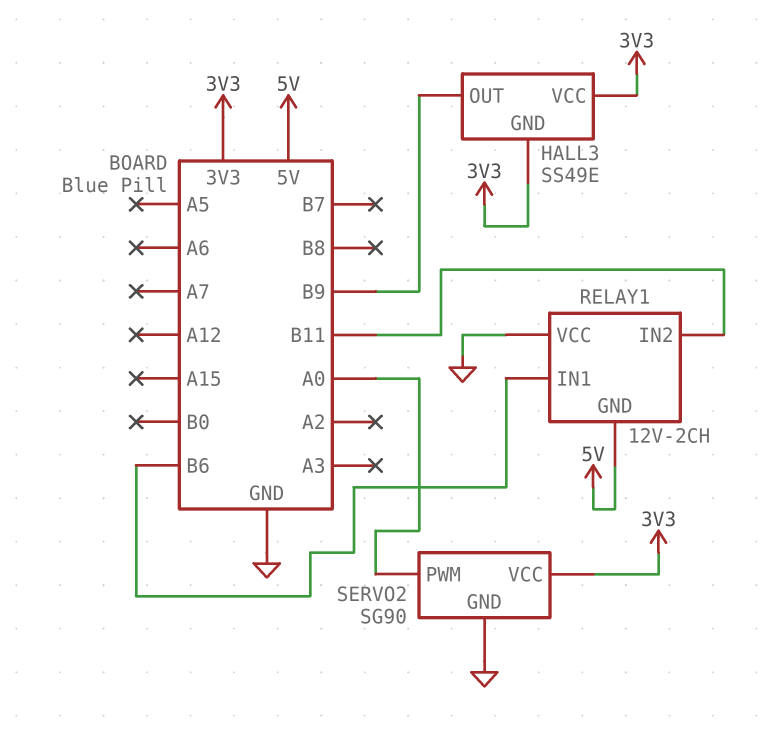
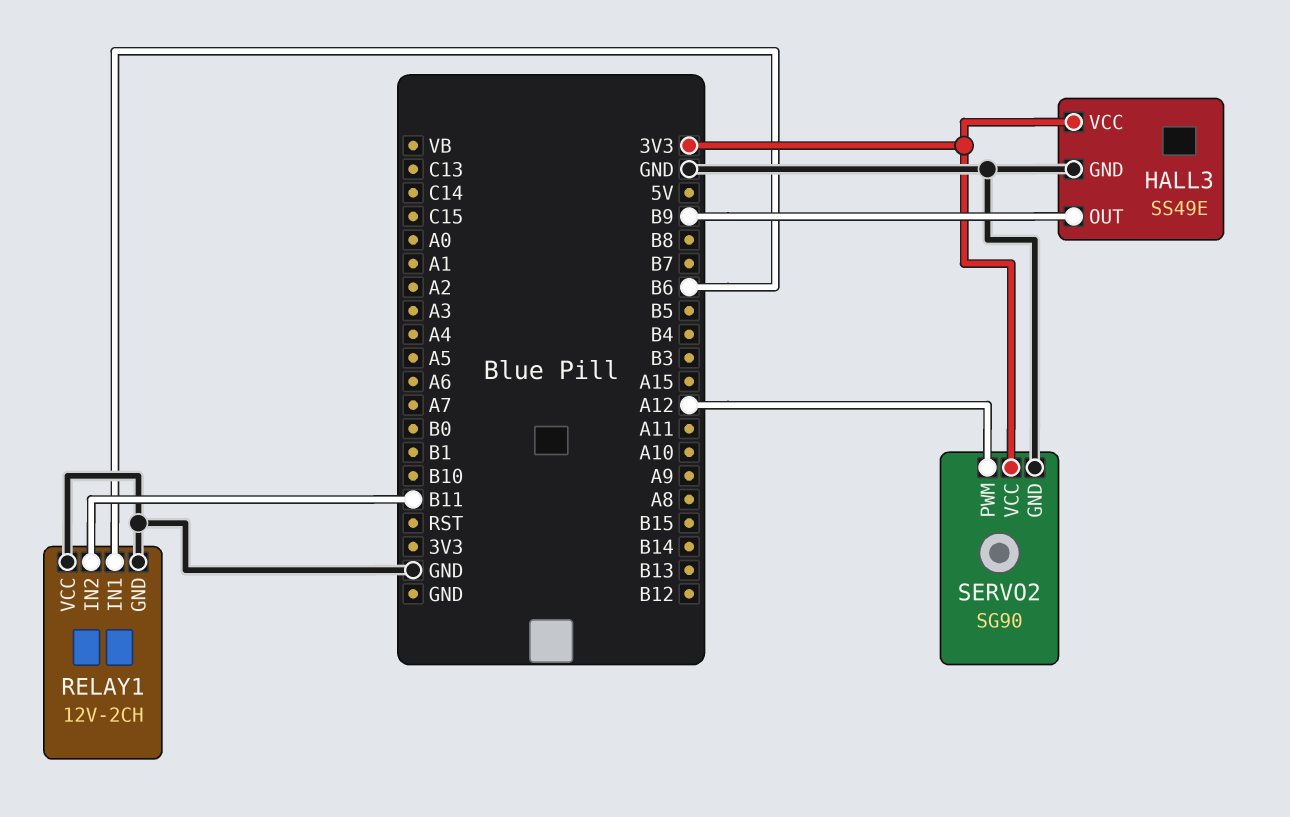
HALL3 pin GND: 3V3 -> GND
RELAY1 pin GND: 5V -> GND
SERVO2 pin PWM: A0 -> A12

